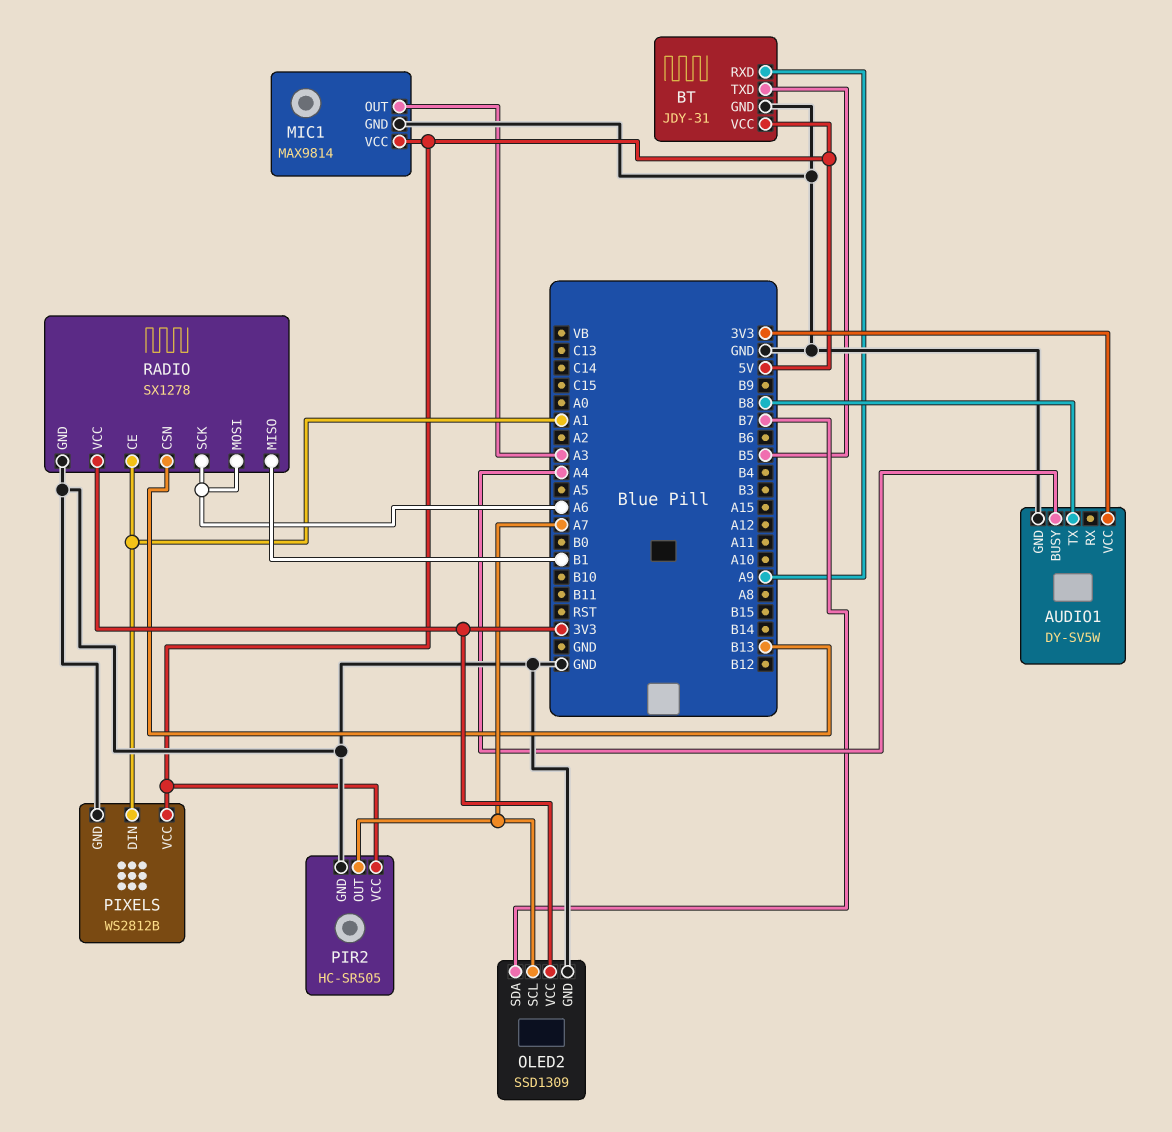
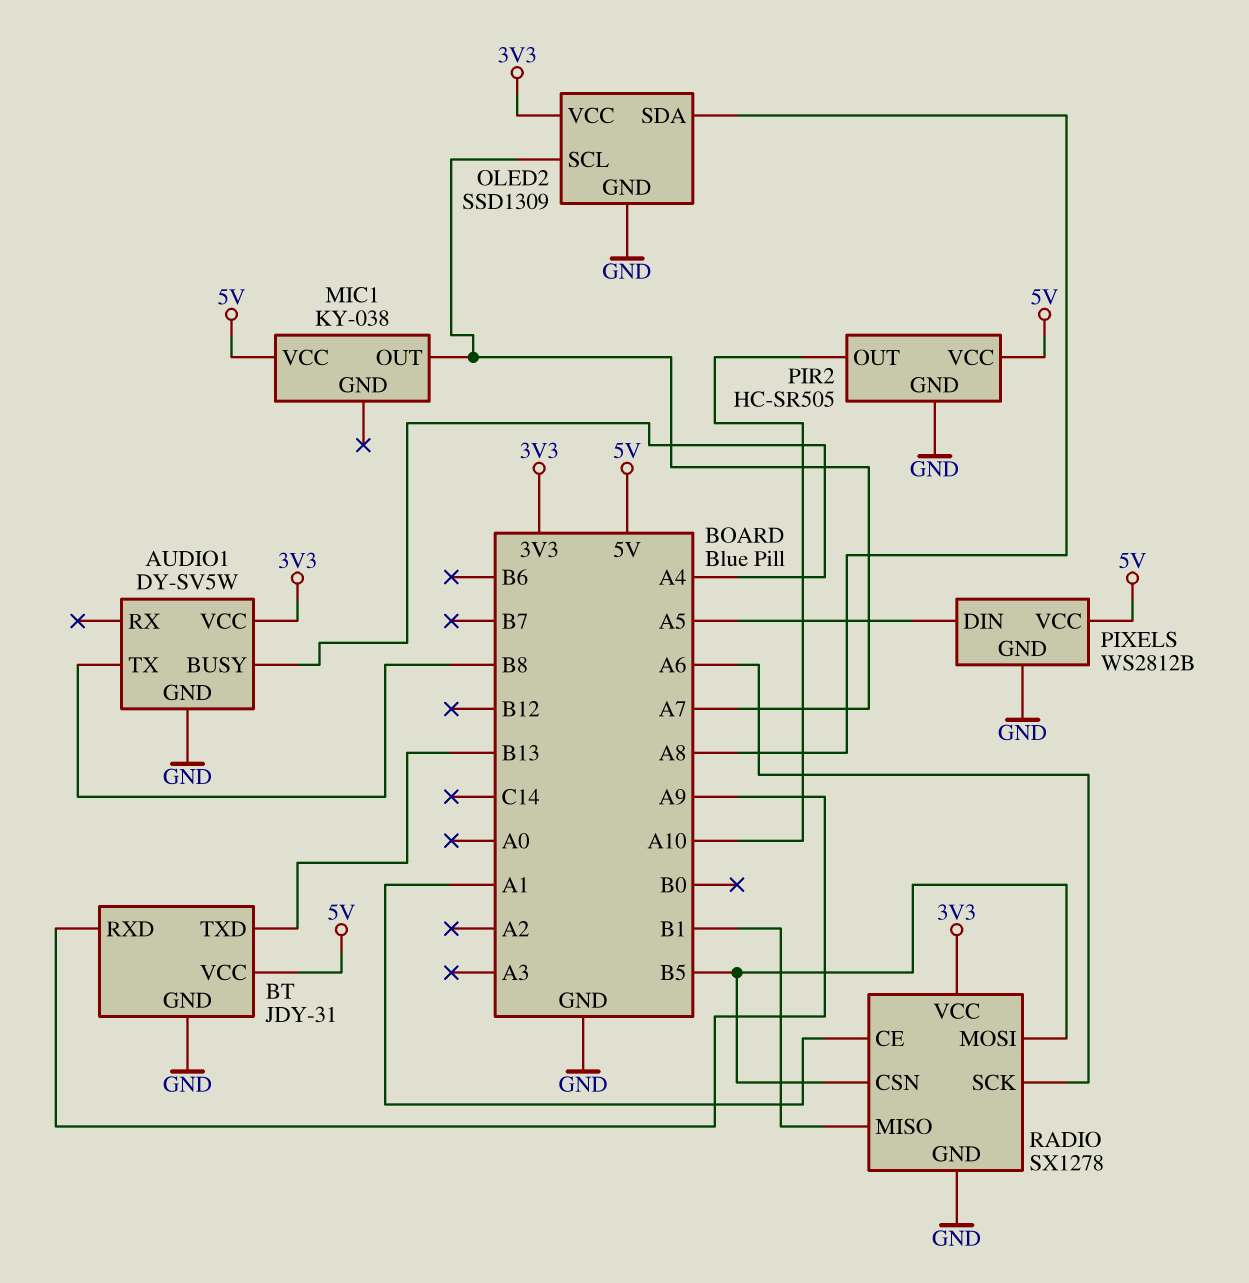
BT pin TXD: B5 -> B13
MIC1: MAX9814 -> KY-038
MIC1 pin GND: GND -> none
MIC1 pin OUT: A3 -> A7
OLED2 pin SDA: B7 -> A8
PIR2 pin OUT: A7 -> A10
PIXELS pin DIN: A1 -> A5
RADIO pin CSN: B13 -> B5
RADIO pin MOSI: A6 -> B5

